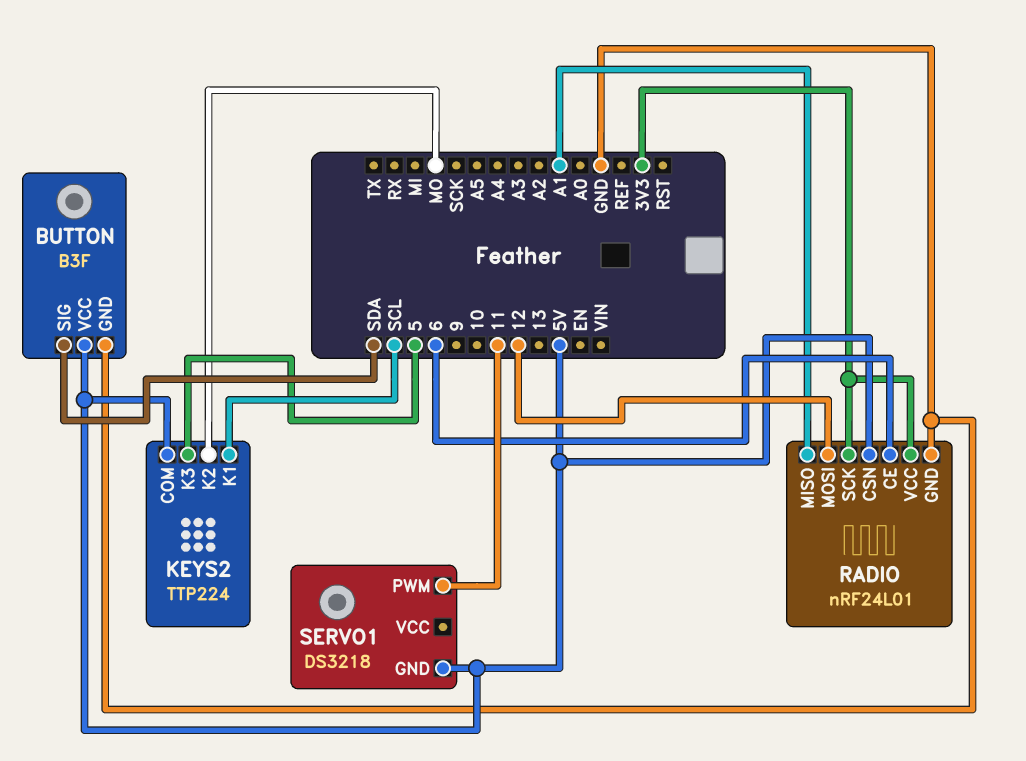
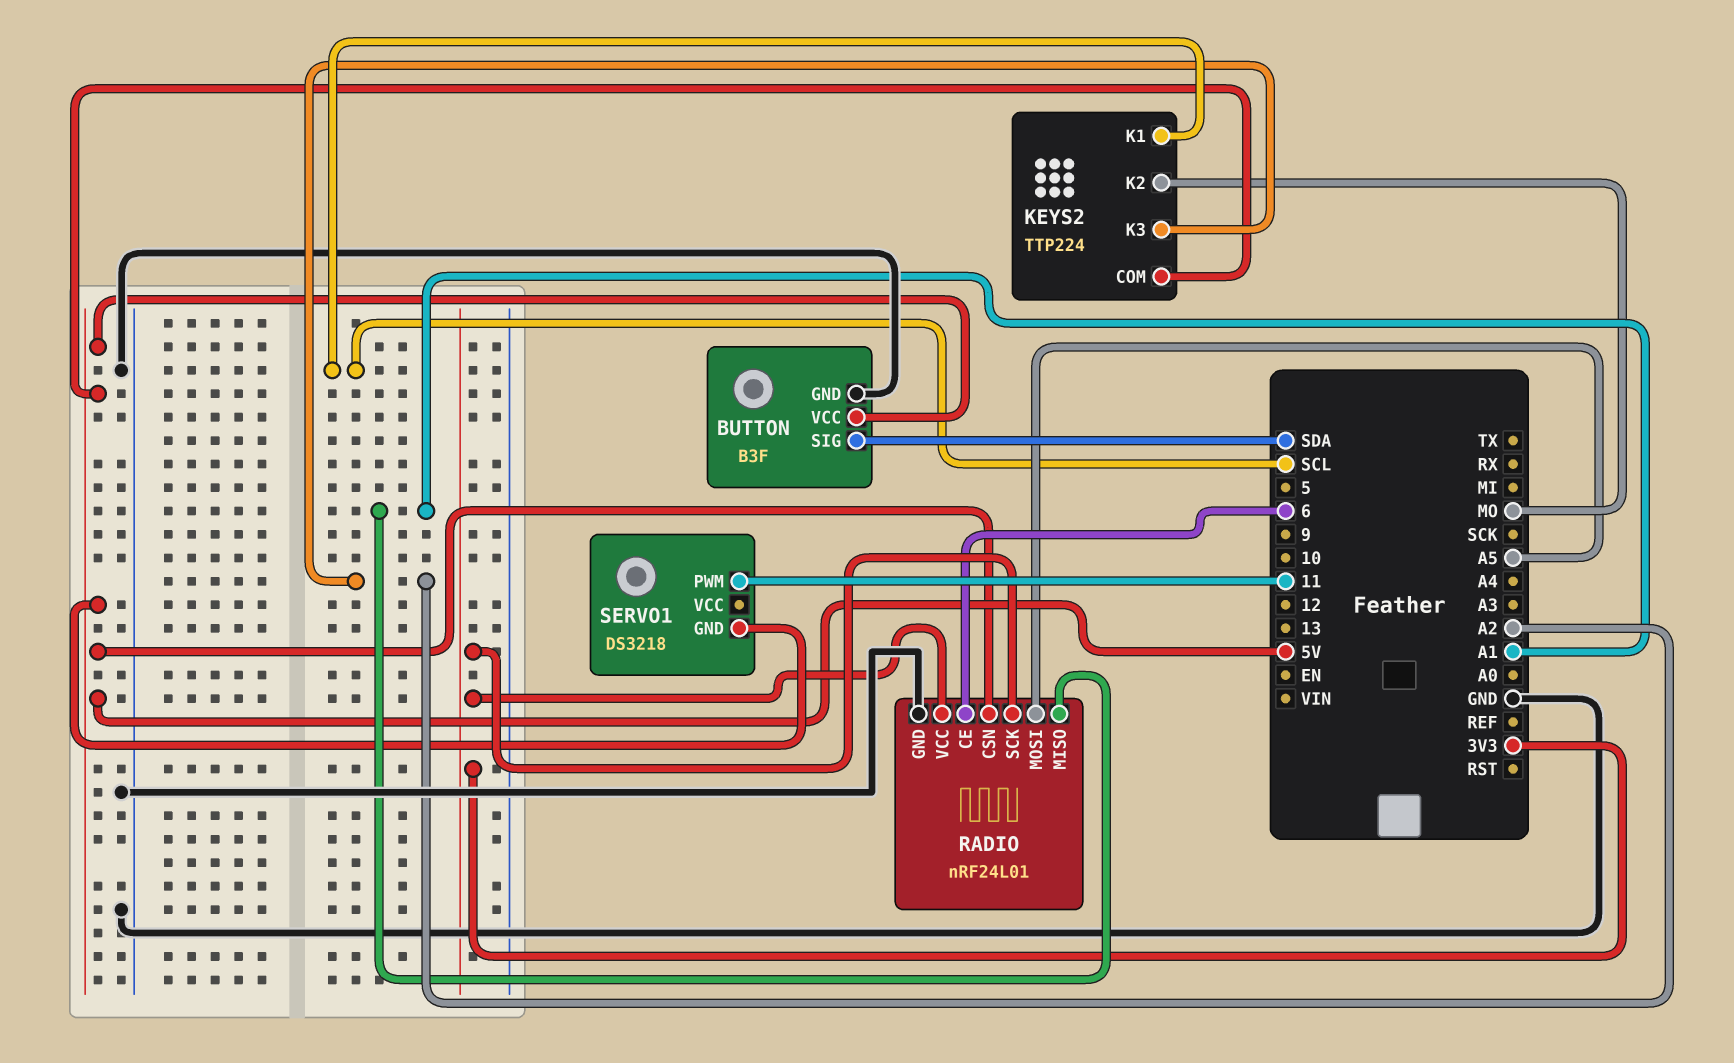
KEYS2 pin K3: 5 -> A2
RADIO pin MOSI: 12 -> A5

